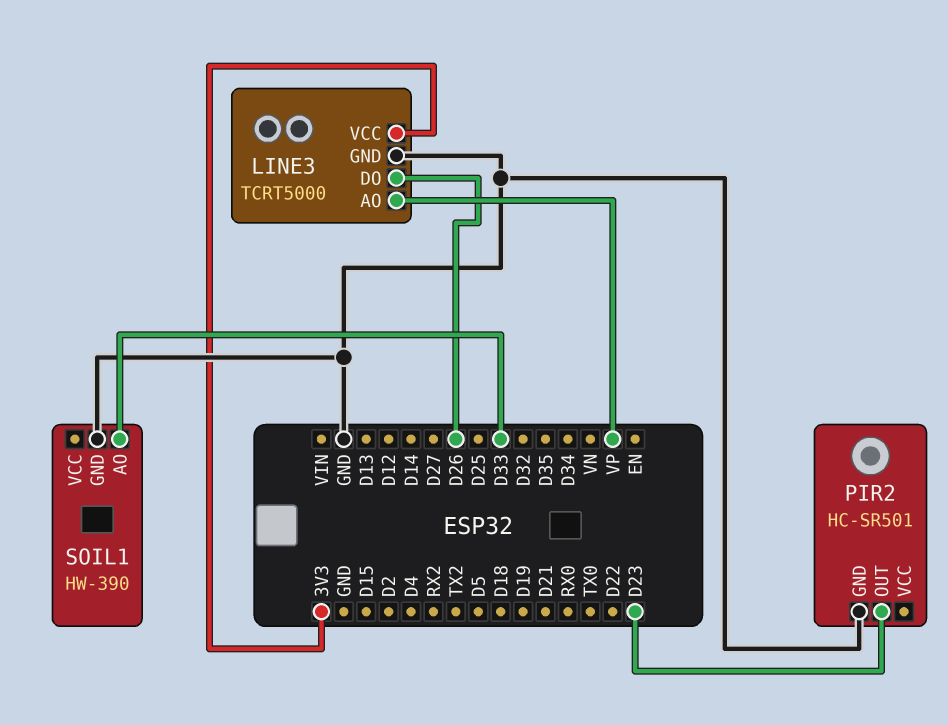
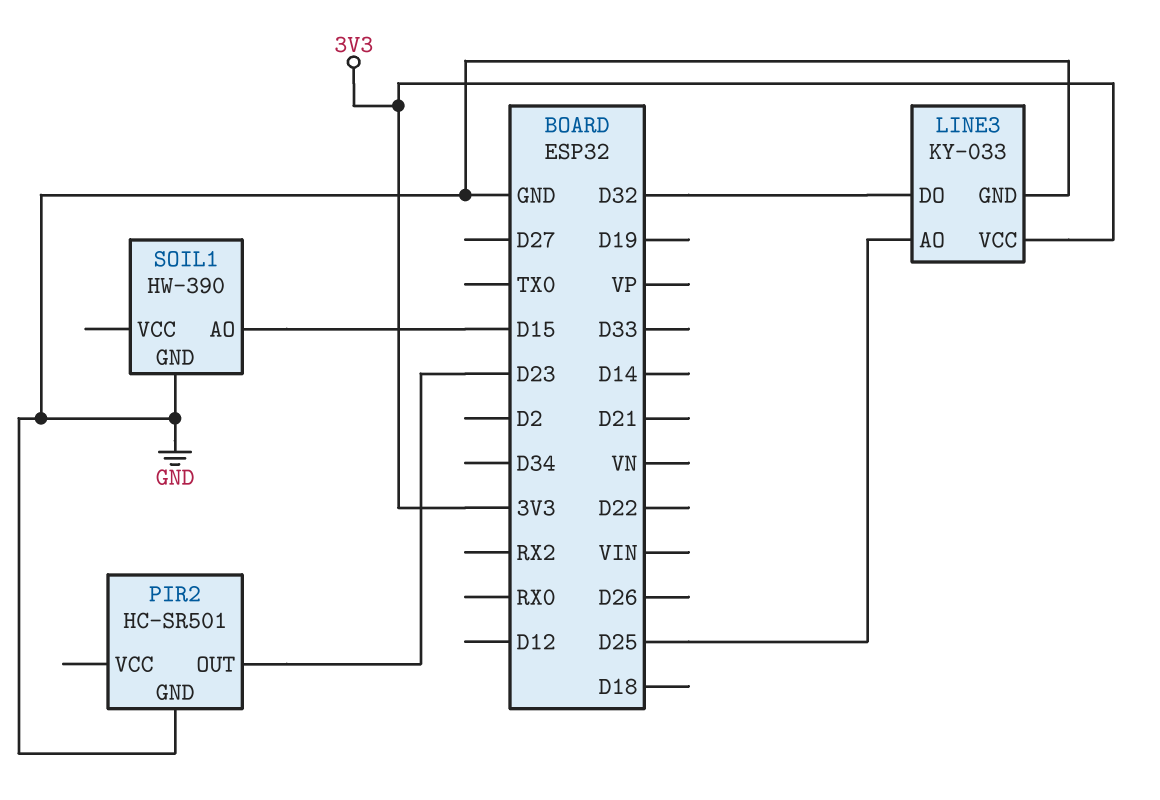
LINE3: TCRT5000 -> KY-033
LINE3 pin AO: VP -> D25
LINE3 pin DO: D26 -> D32
SOIL1 pin AO: D33 -> D15

